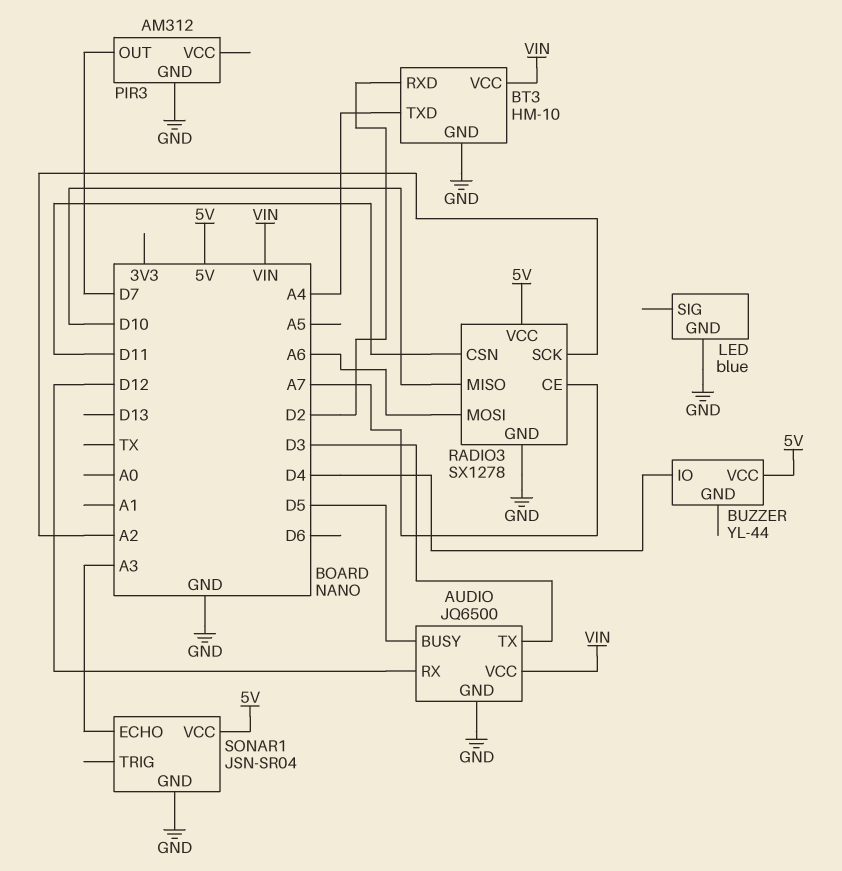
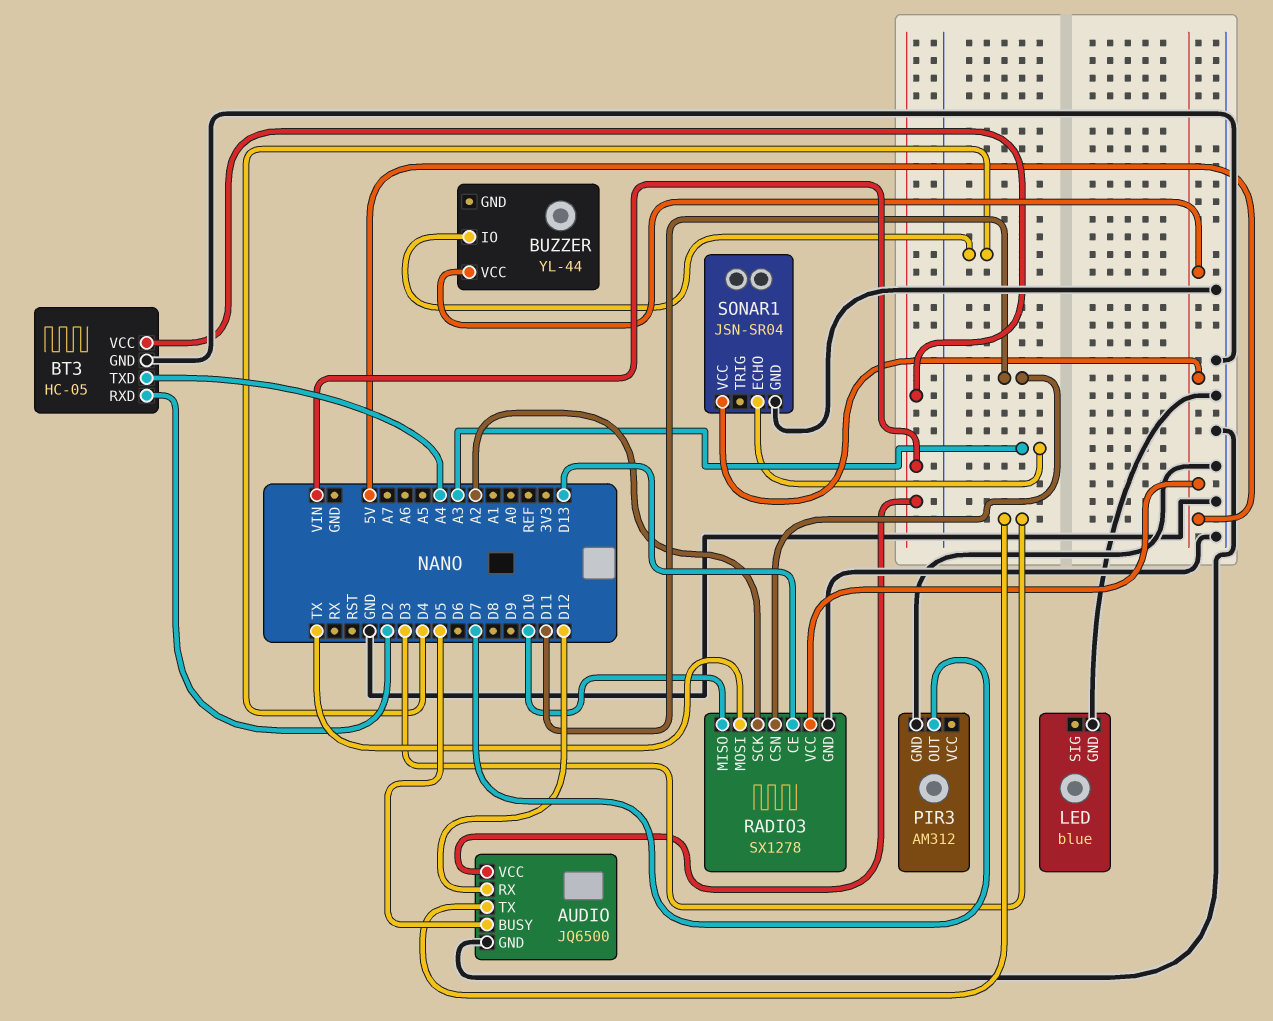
BT3: HM-10 -> HC-05
RADIO3 pin CE: A7 -> D13
RADIO3 pin MOSI: A6 -> TX

